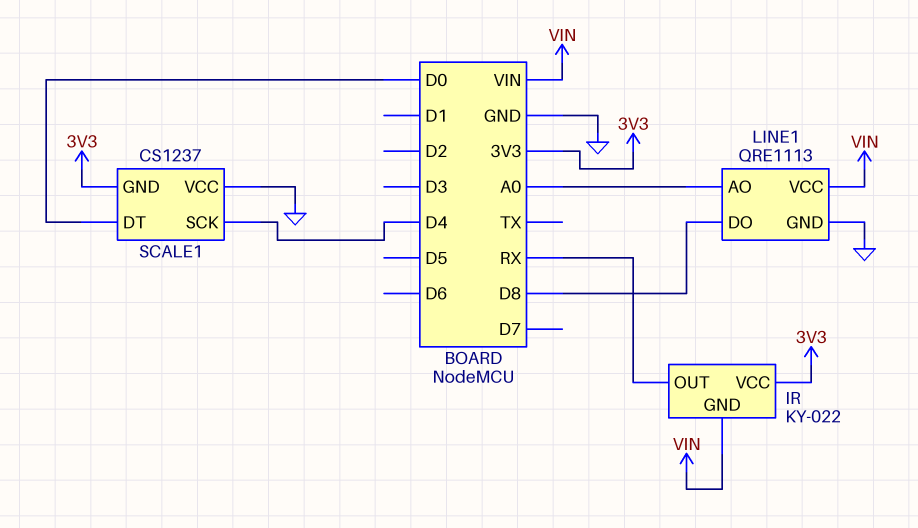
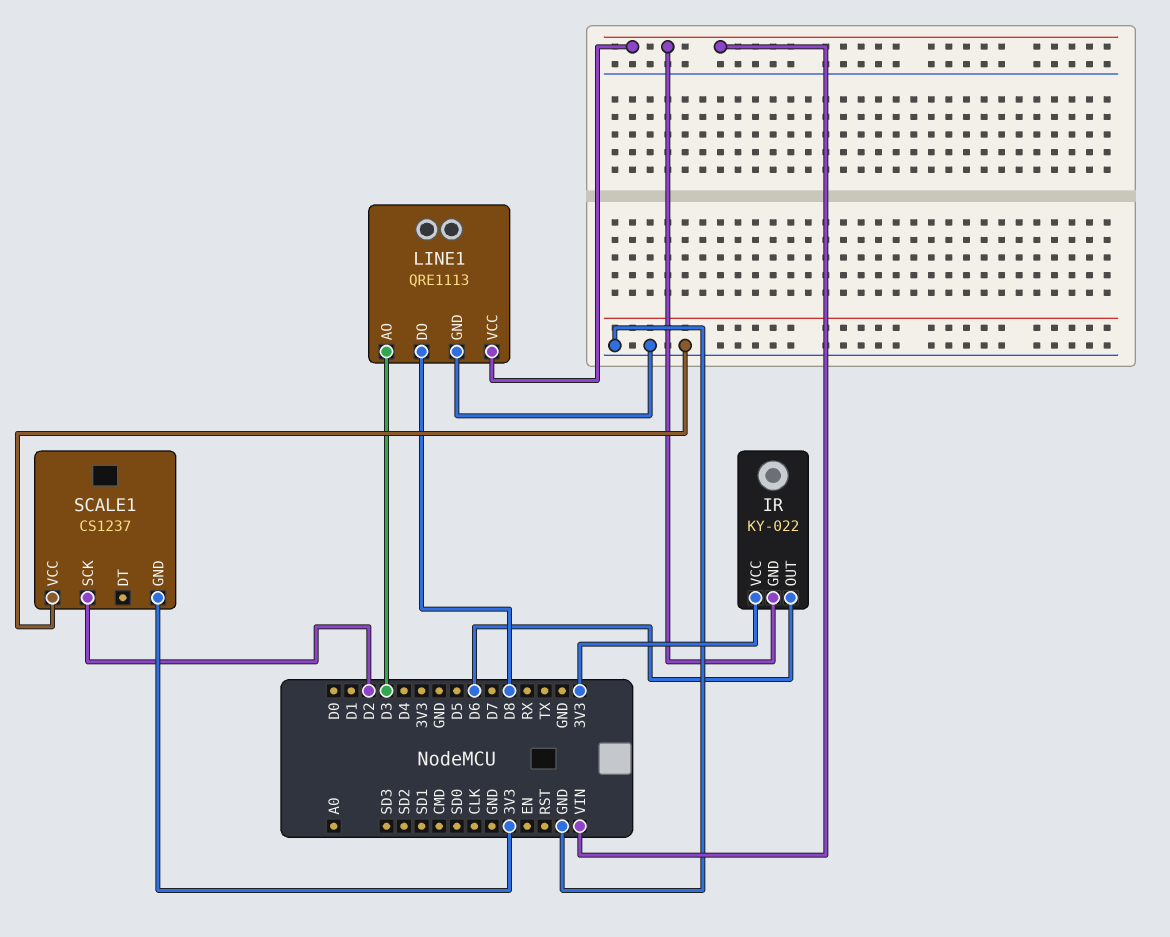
IR pin OUT: RX -> D6
LINE1 pin AO: A0 -> D3
SCALE1 pin DT: D0 -> none
SCALE1 pin SCK: D4 -> D2

